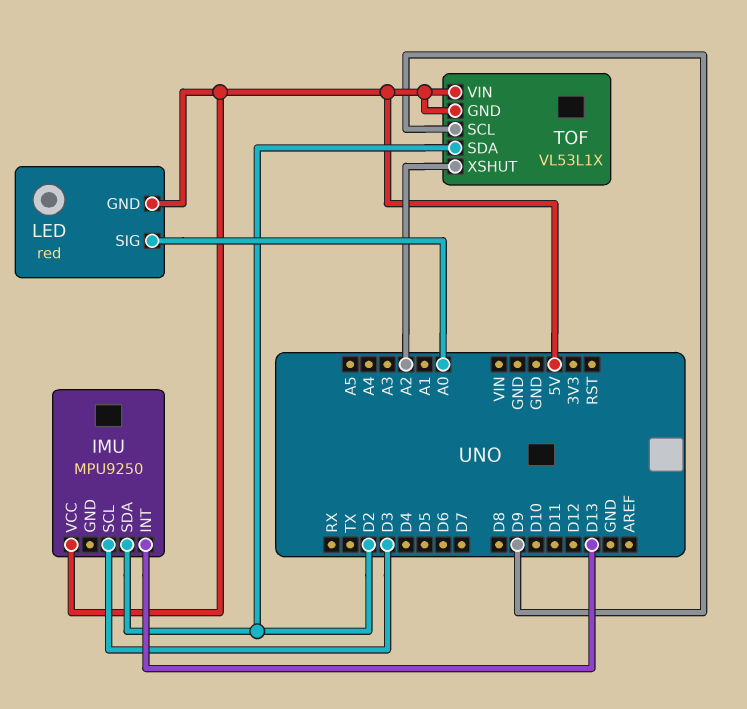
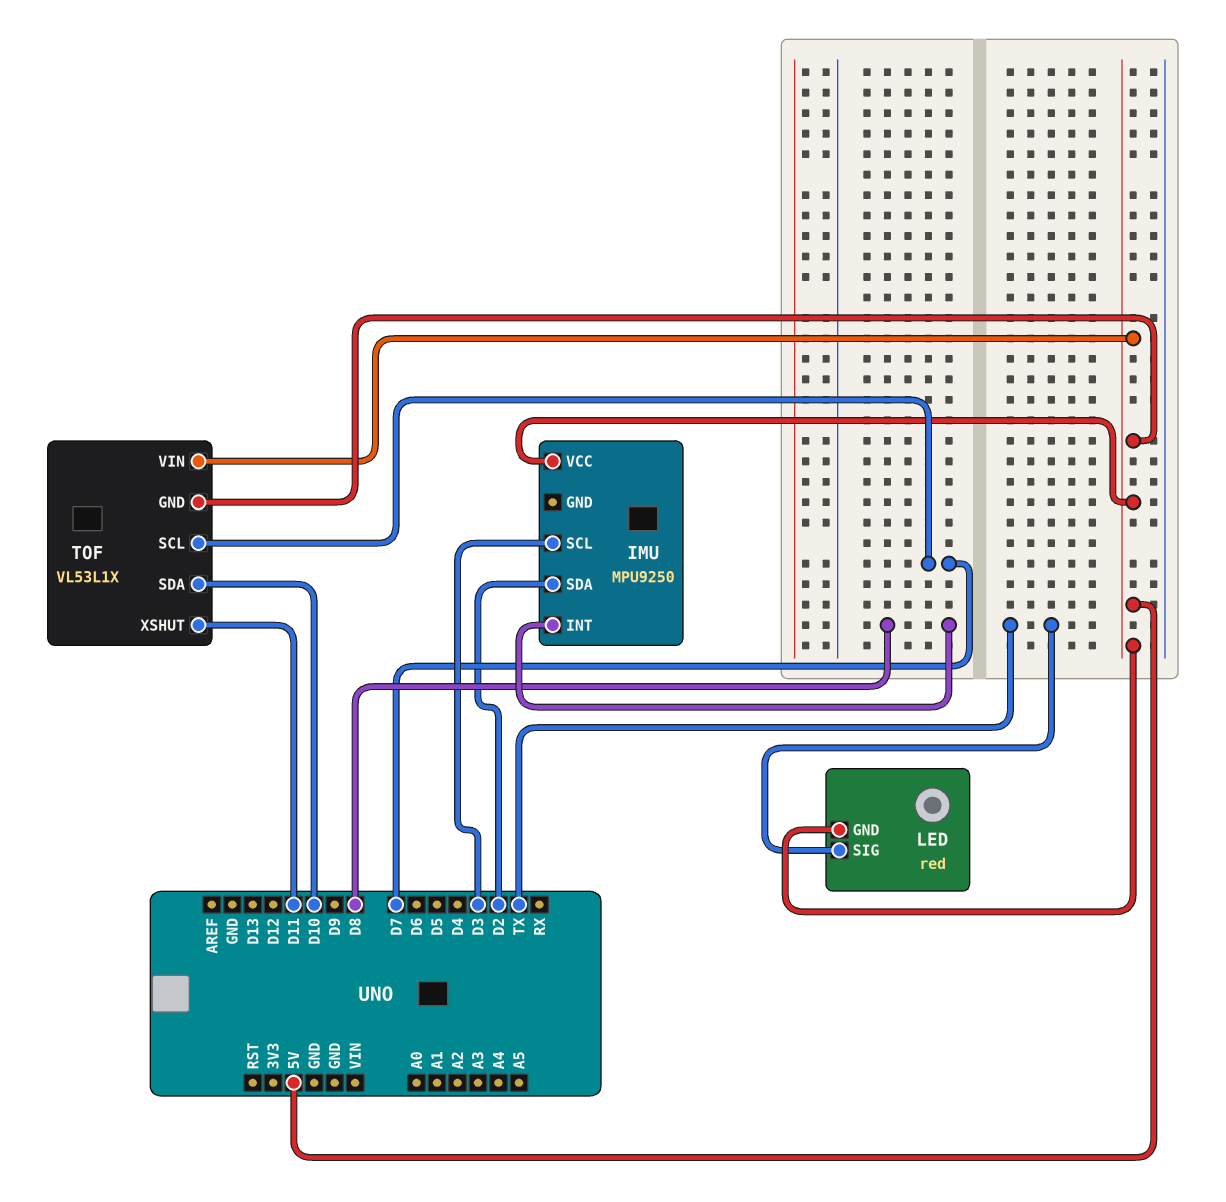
IMU pin INT: D13 -> D8
LED pin SIG: A0 -> TX
TOF pin SCL: D9 -> D7
TOF pin SDA: D2 -> D10
TOF pin XSHUT: A2 -> D11

